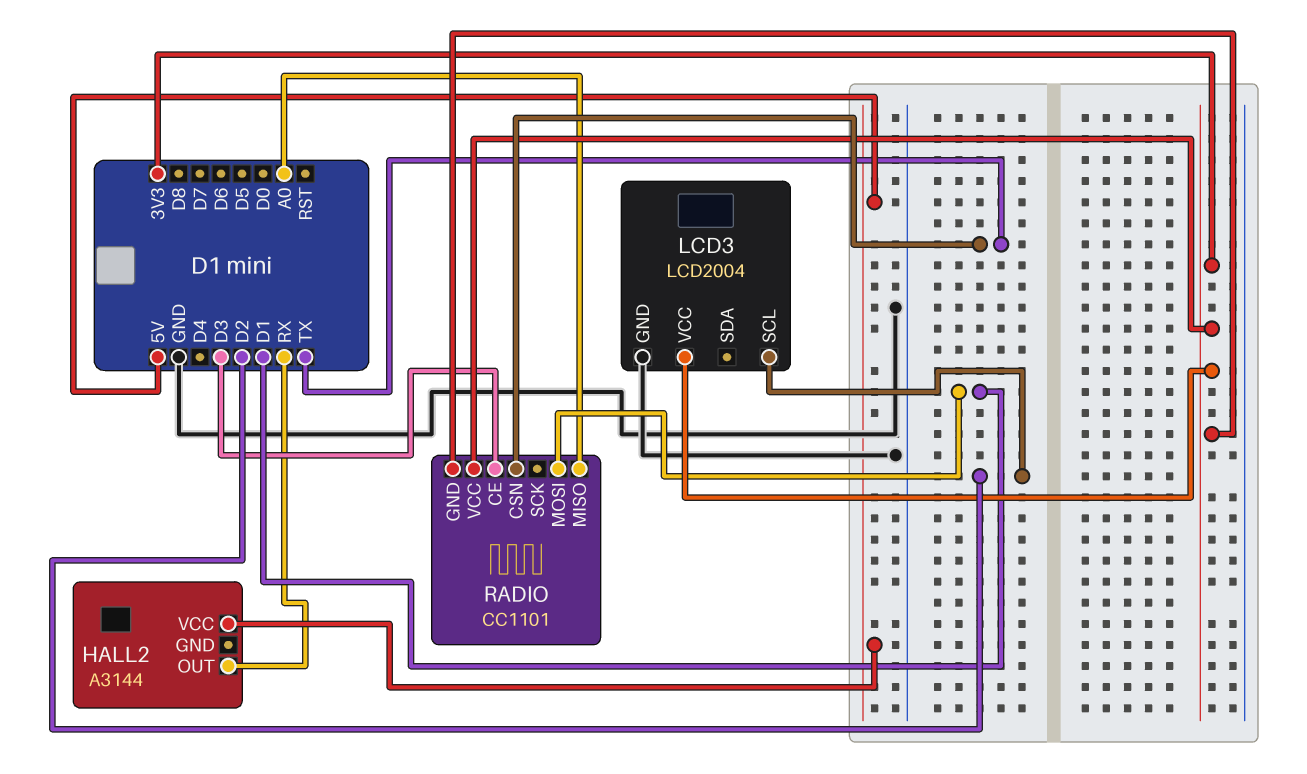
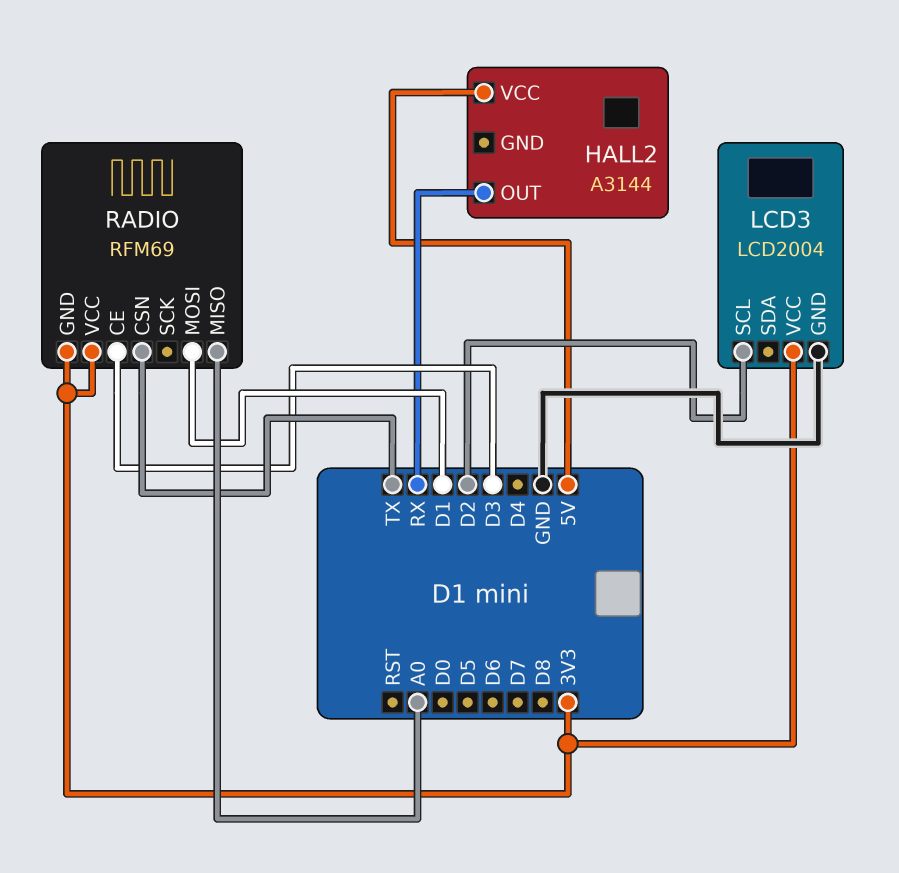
RADIO: CC1101 -> RFM69

